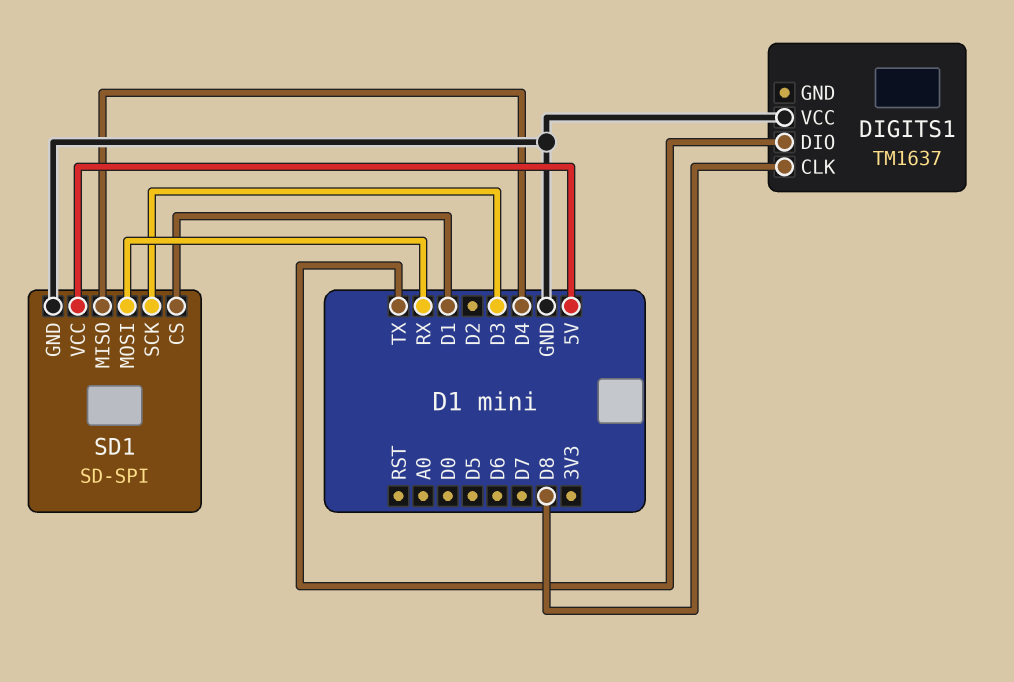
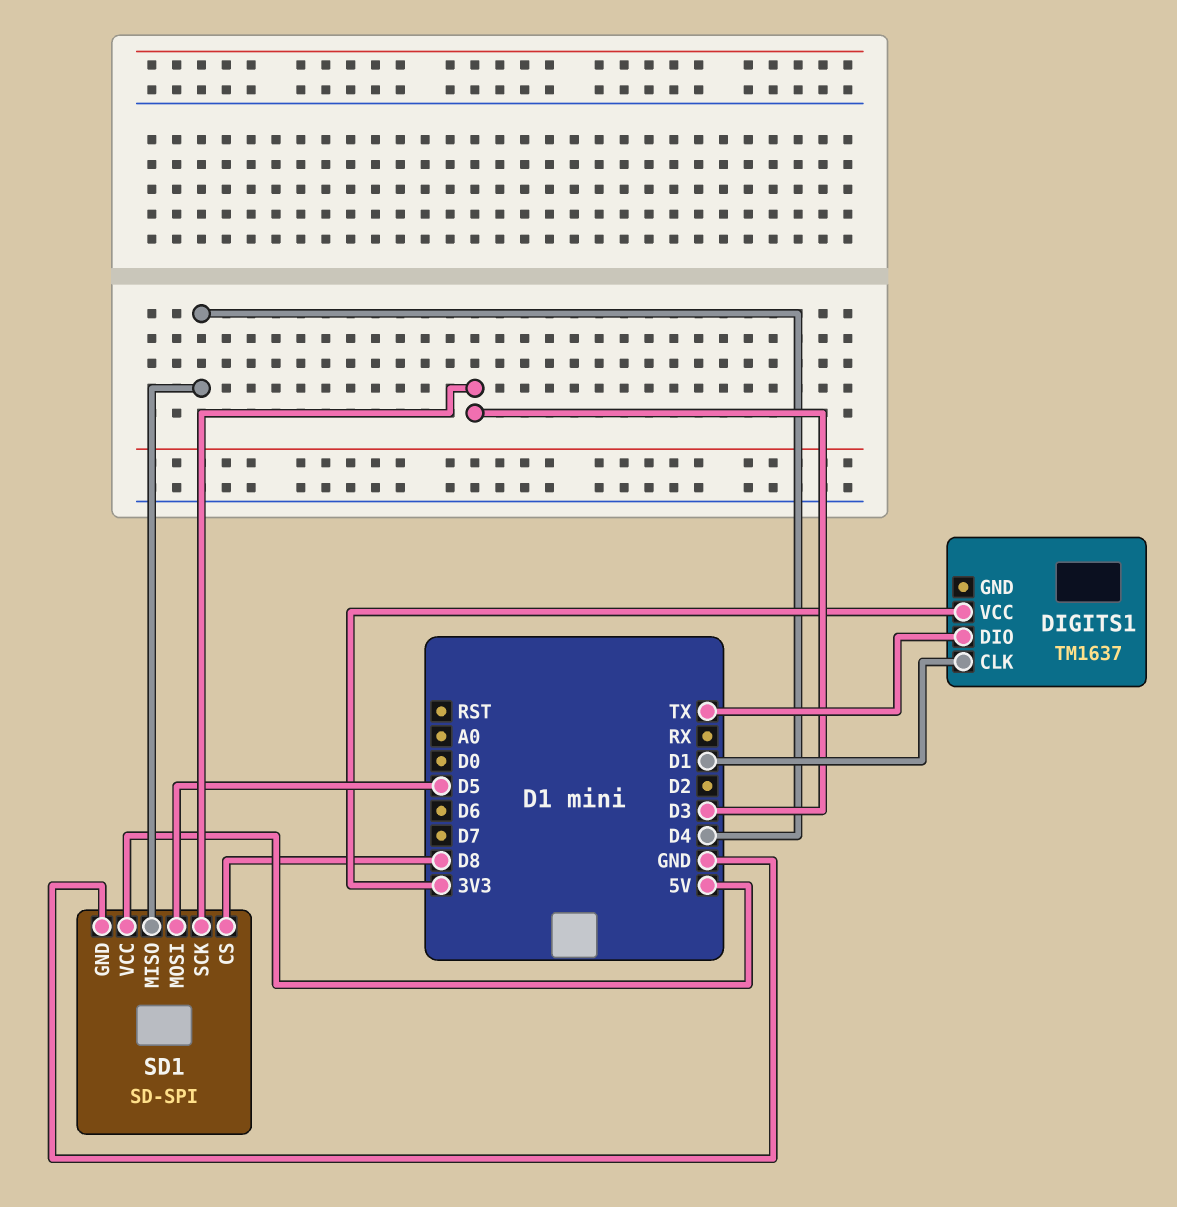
DIGITS1 pin CLK: D8 -> D1
DIGITS1 pin VCC: GND -> 3V3
SD1 pin CS: D1 -> D8
SD1 pin MOSI: RX -> D5

